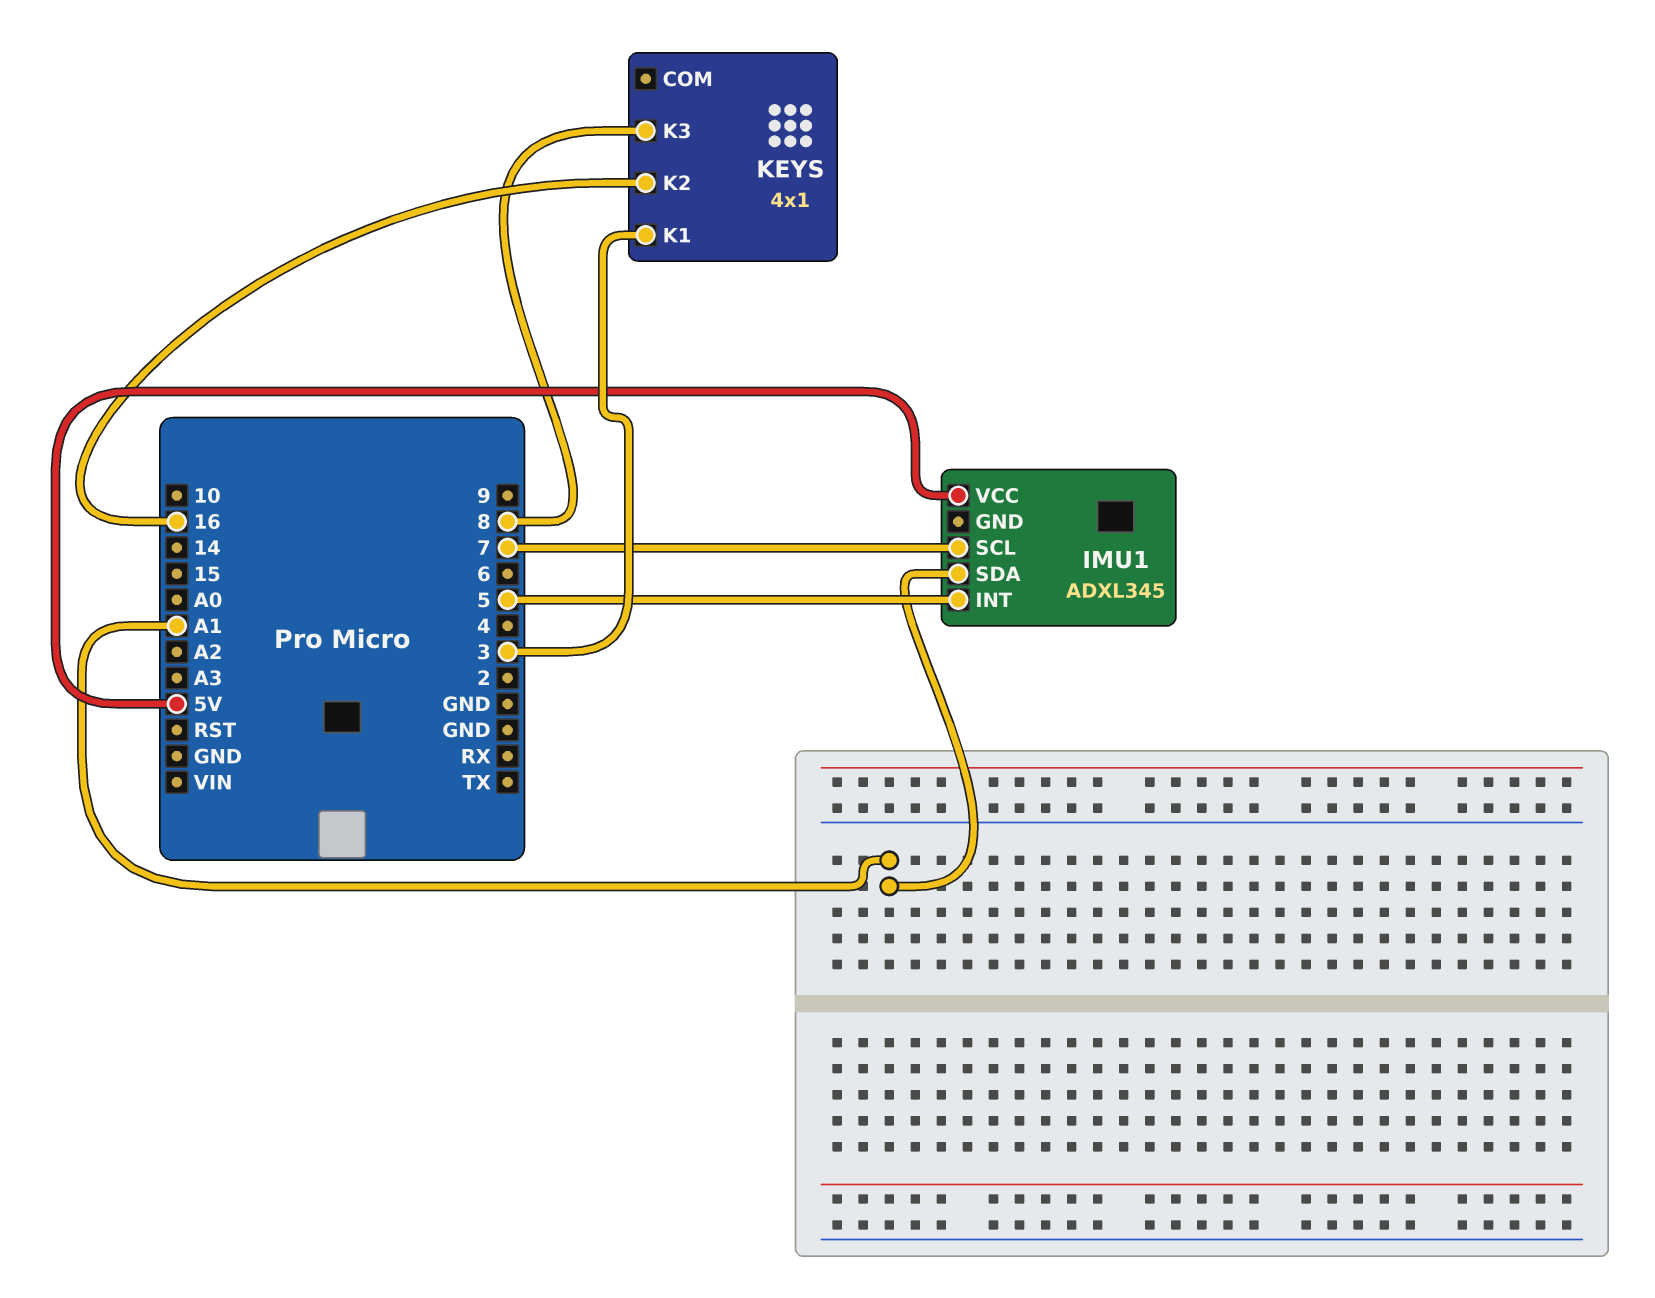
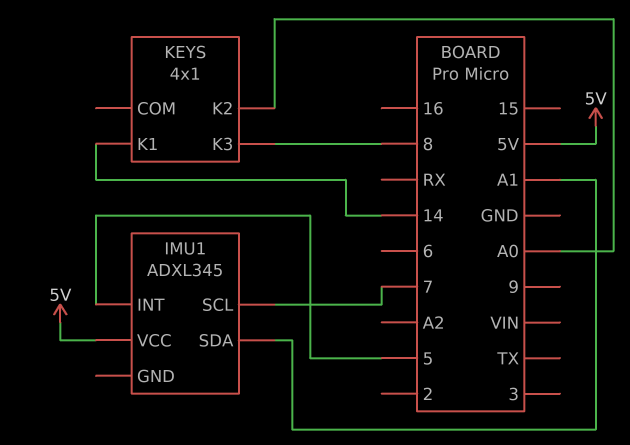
KEYS pin K1: 3 -> 14
KEYS pin K2: 16 -> A0

